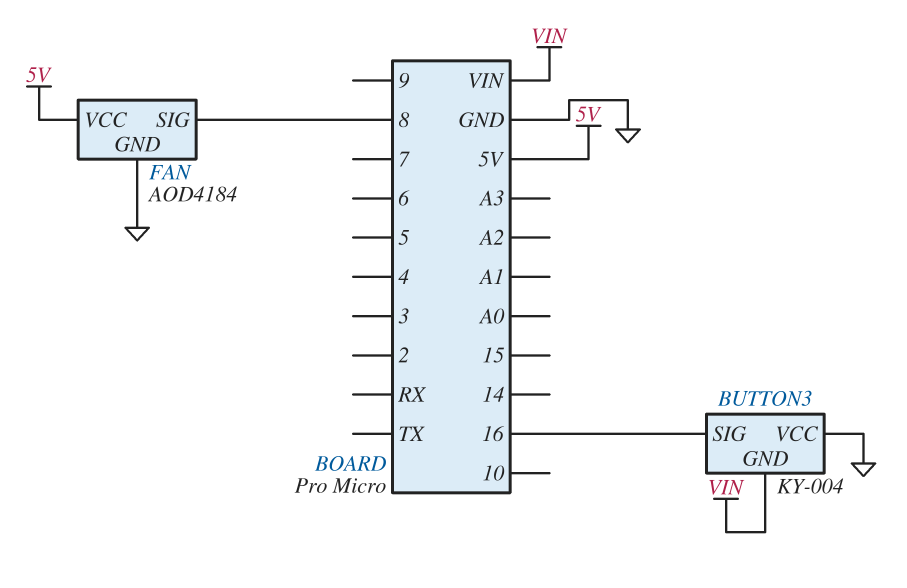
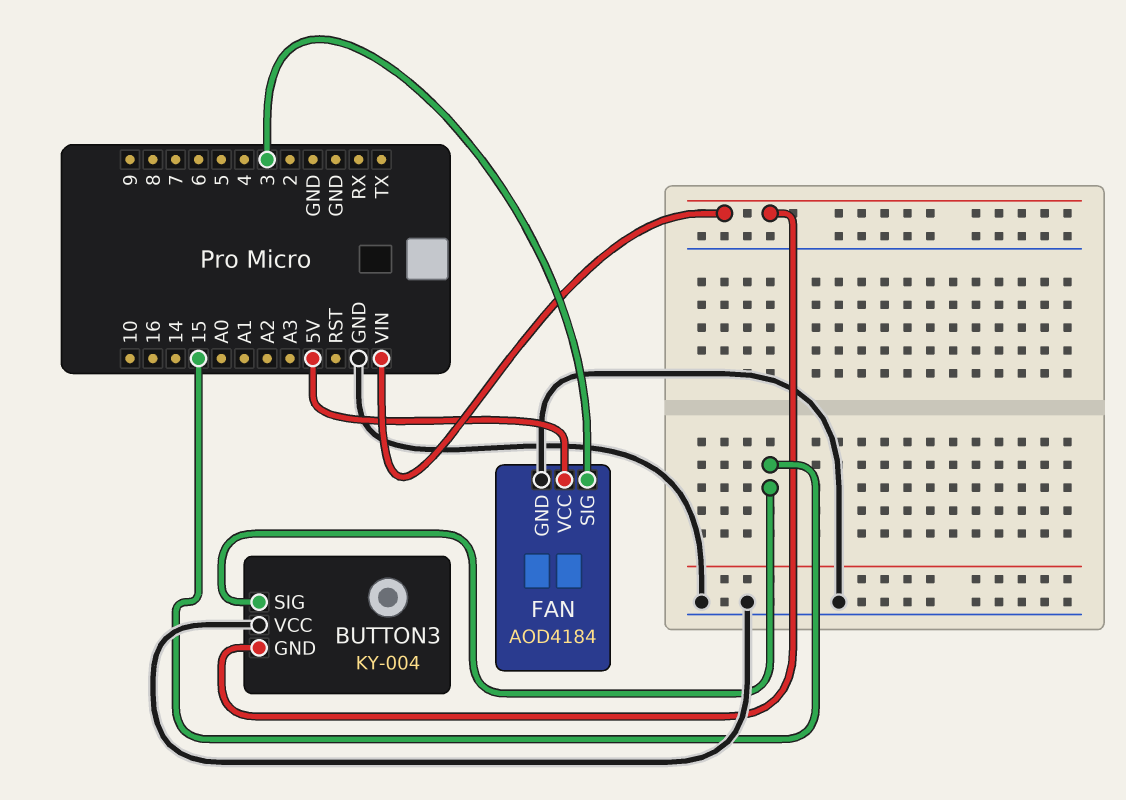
BUTTON3 pin SIG: 16 -> 15
FAN pin SIG: 8 -> 3

